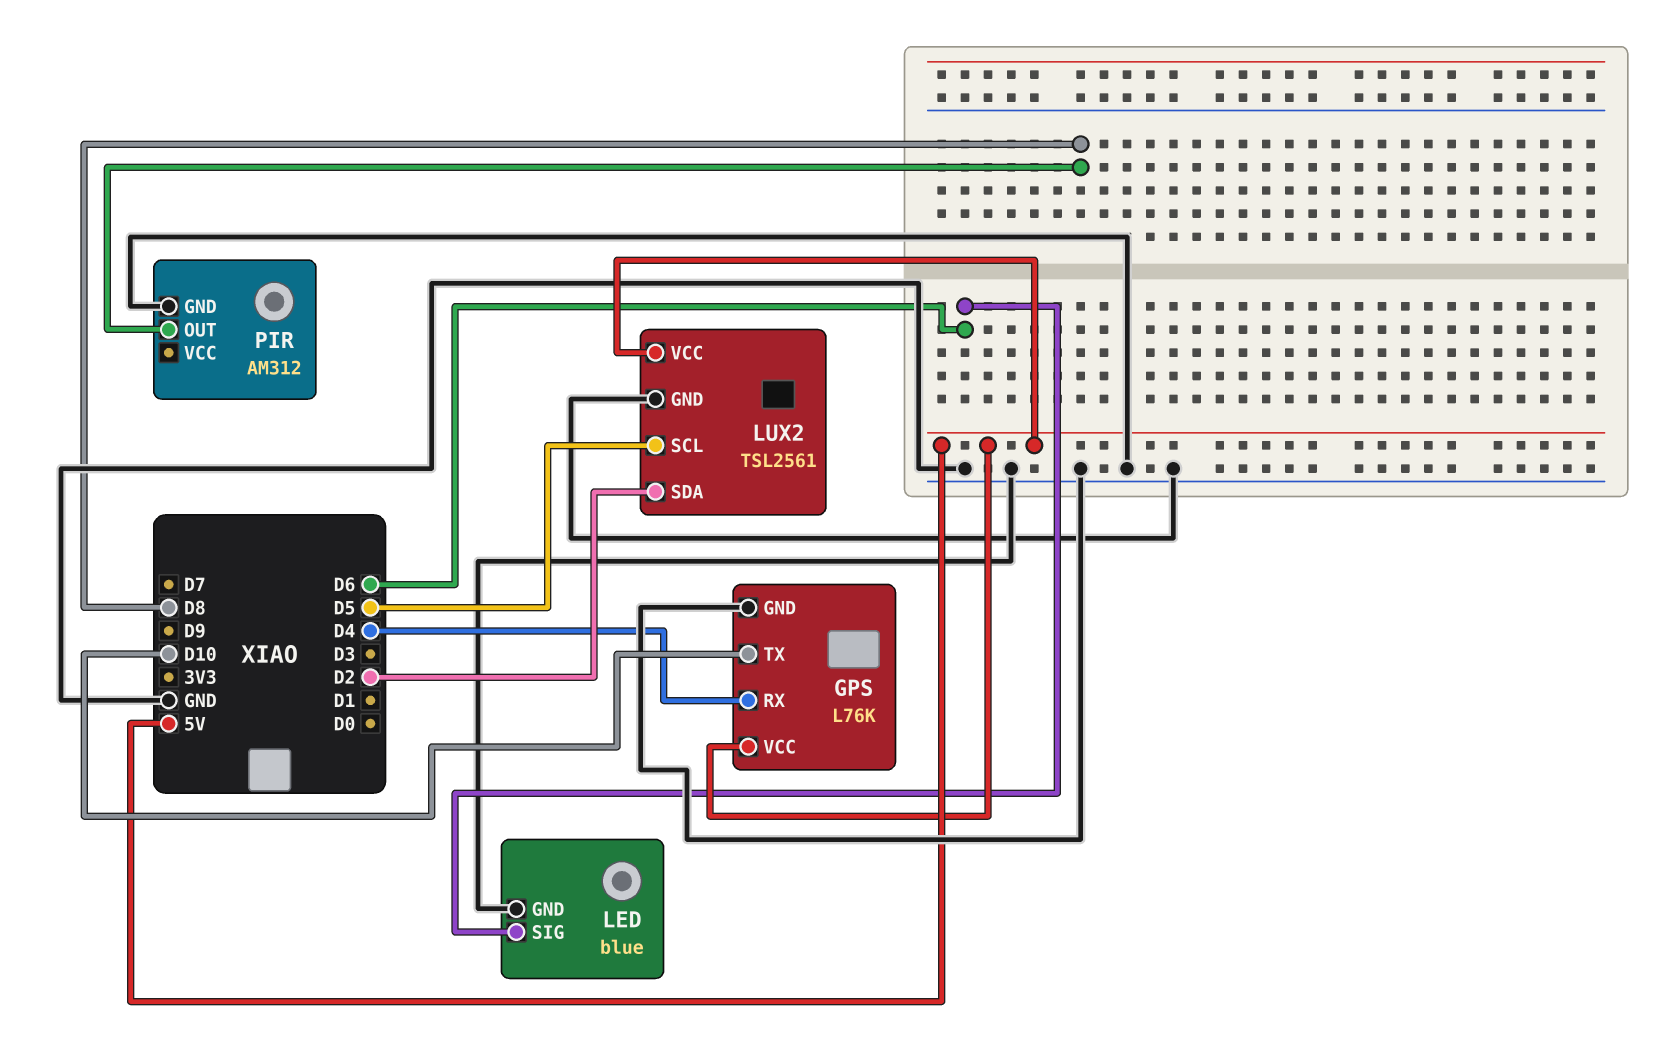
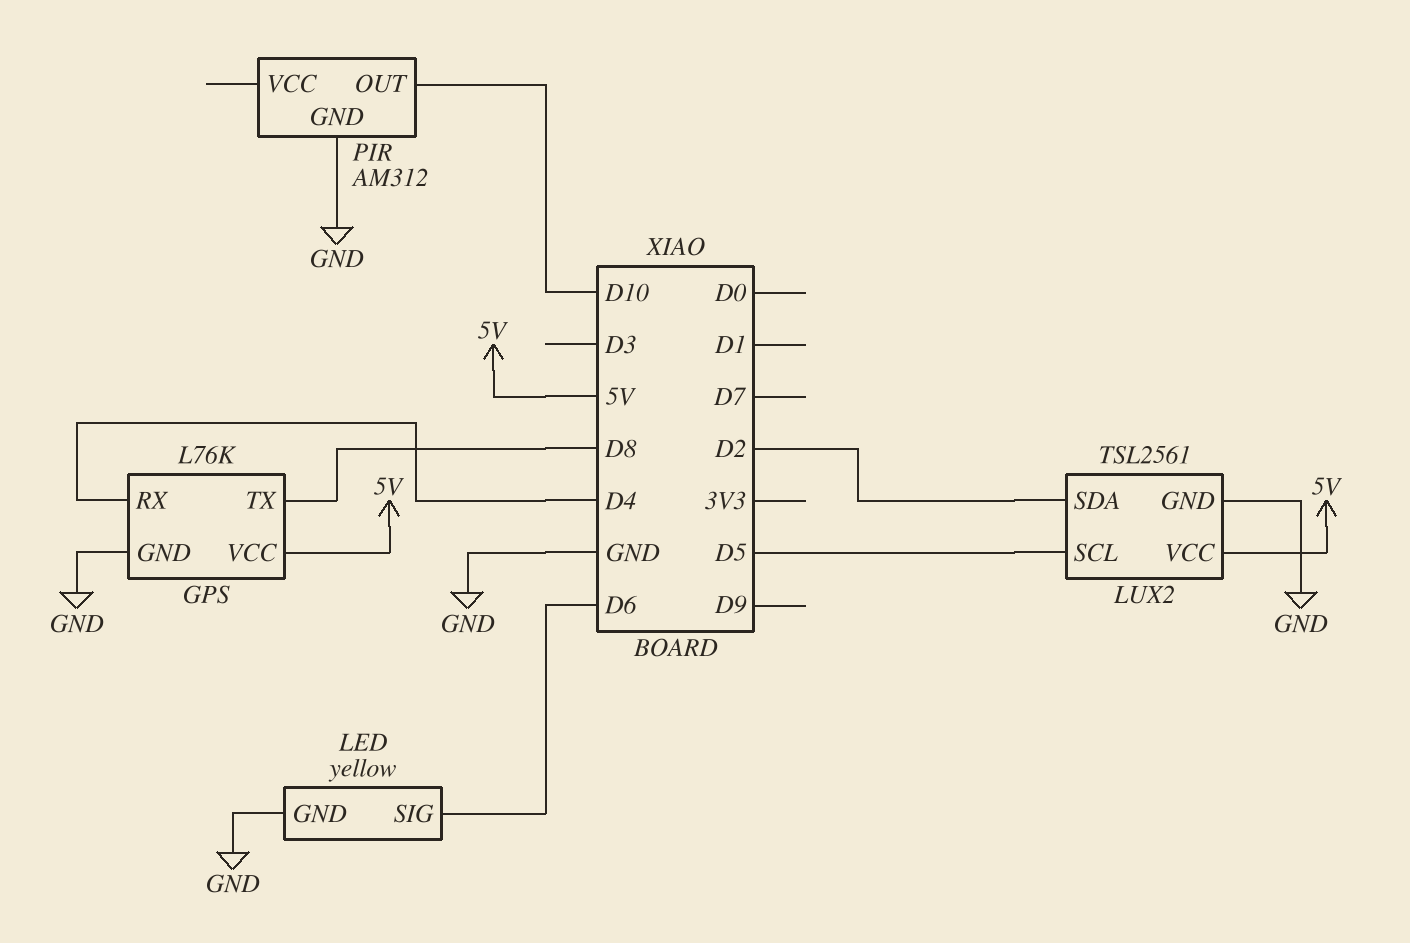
GPS pin TX: D10 -> D8
LED: blue -> yellow
PIR pin OUT: D8 -> D10

